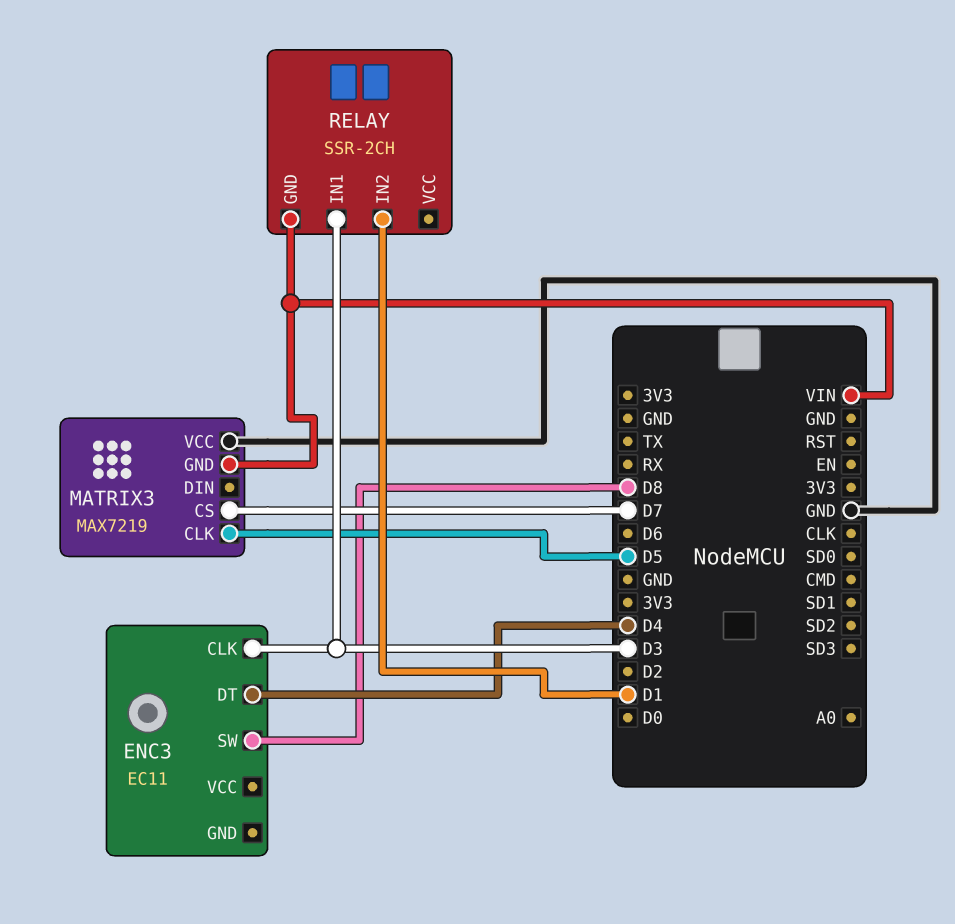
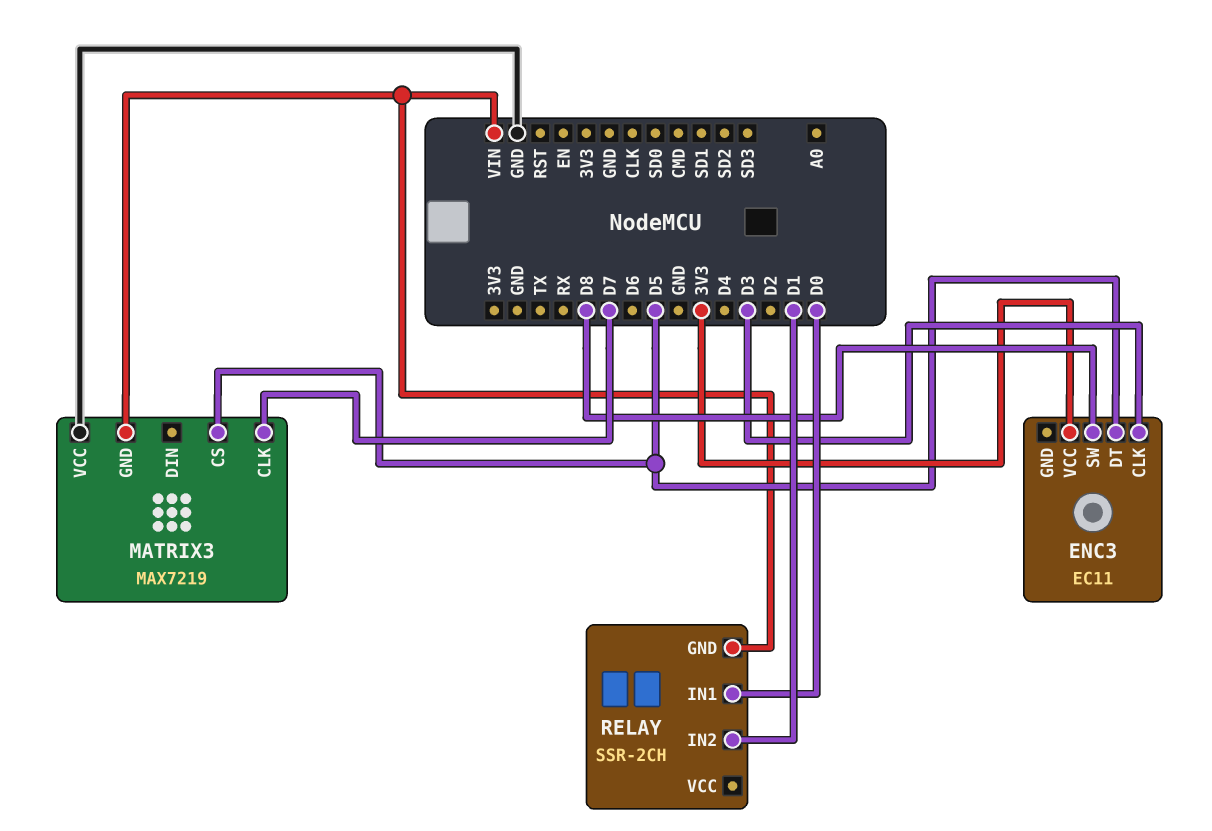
ENC3 pin DT: D4 -> D5
ENC3 pin VCC: none -> 3V3
MATRIX3 pin CLK: D5 -> D7
MATRIX3 pin CS: D7 -> D5
RELAY pin IN1: D3 -> D0

